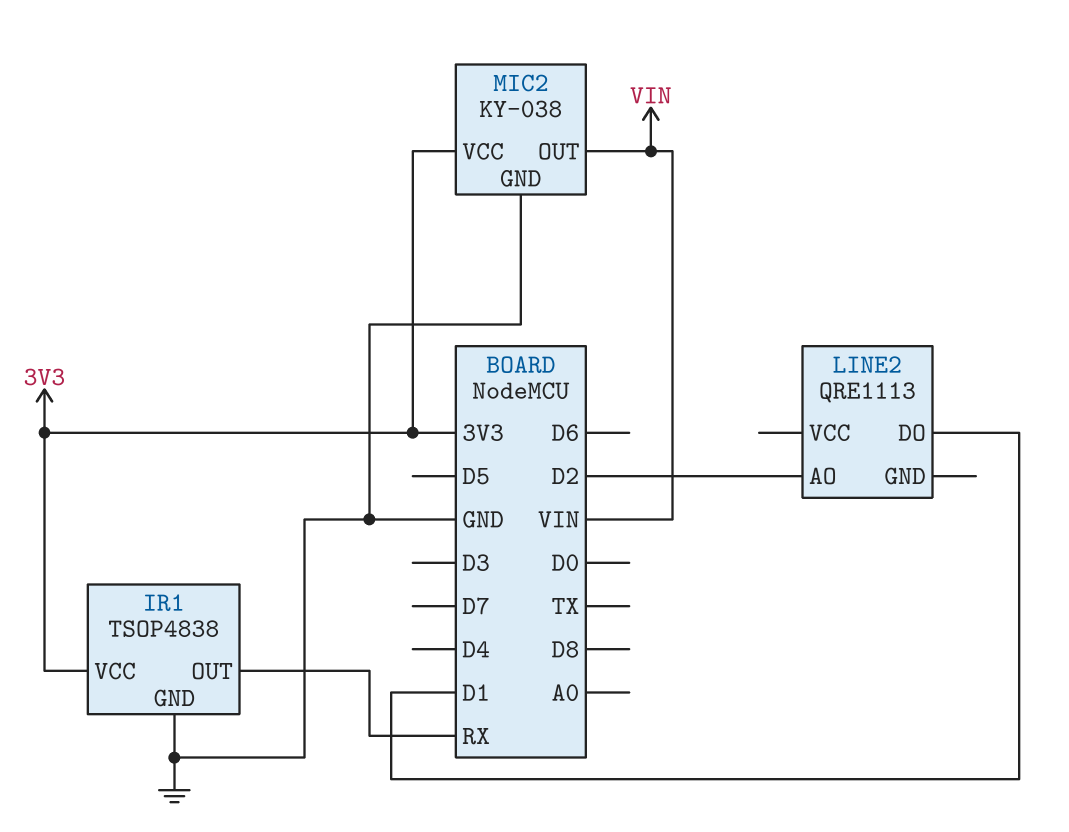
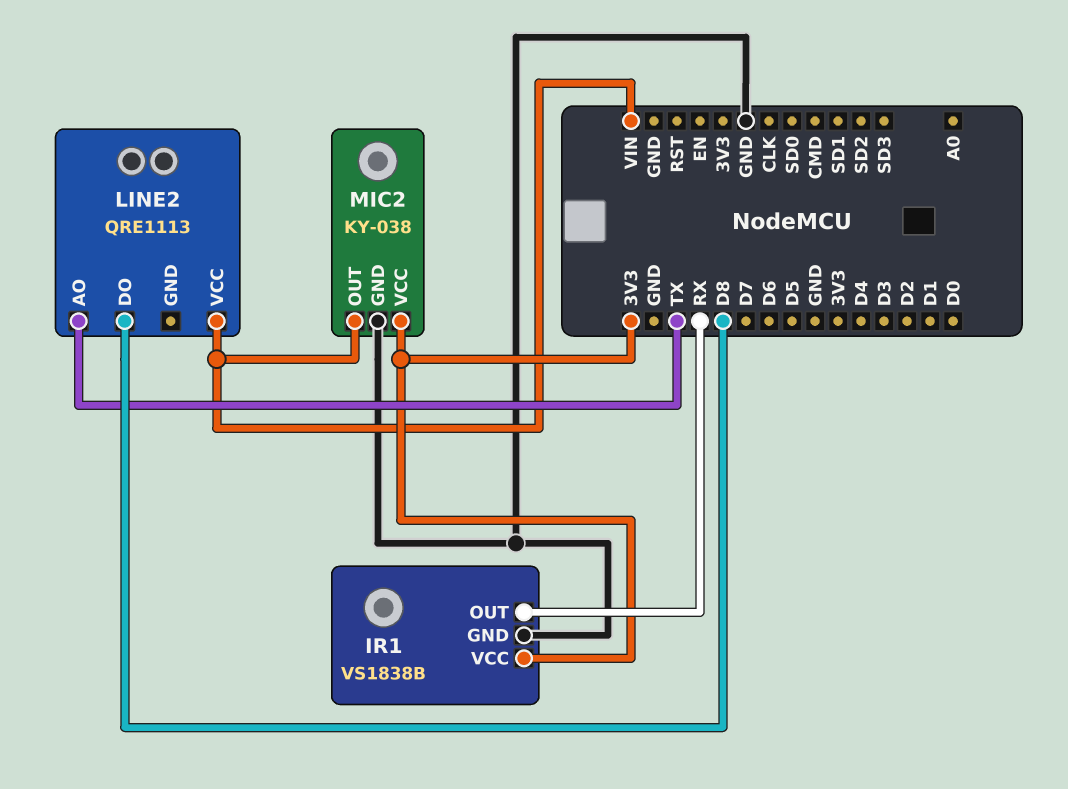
IR1: TSOP4838 -> VS1838B
LINE2 pin AO: D2 -> TX
LINE2 pin DO: D1 -> D8
LINE2 pin VCC: none -> VIN

